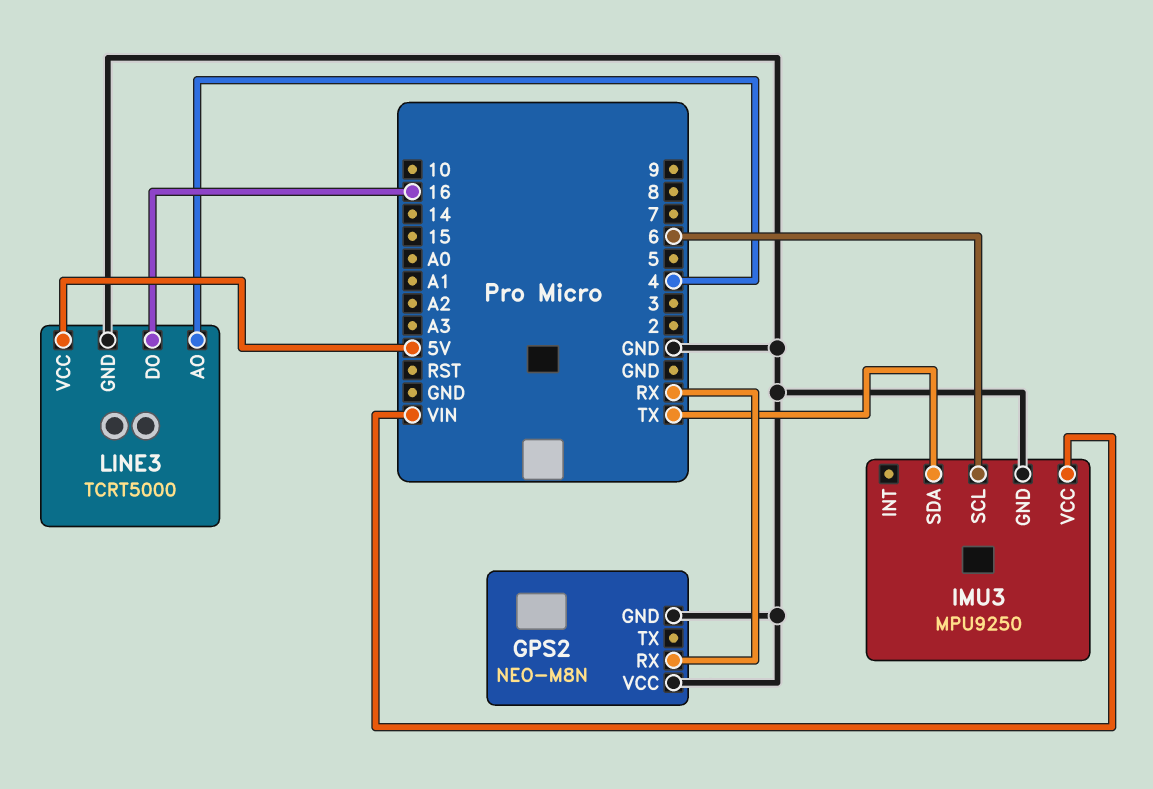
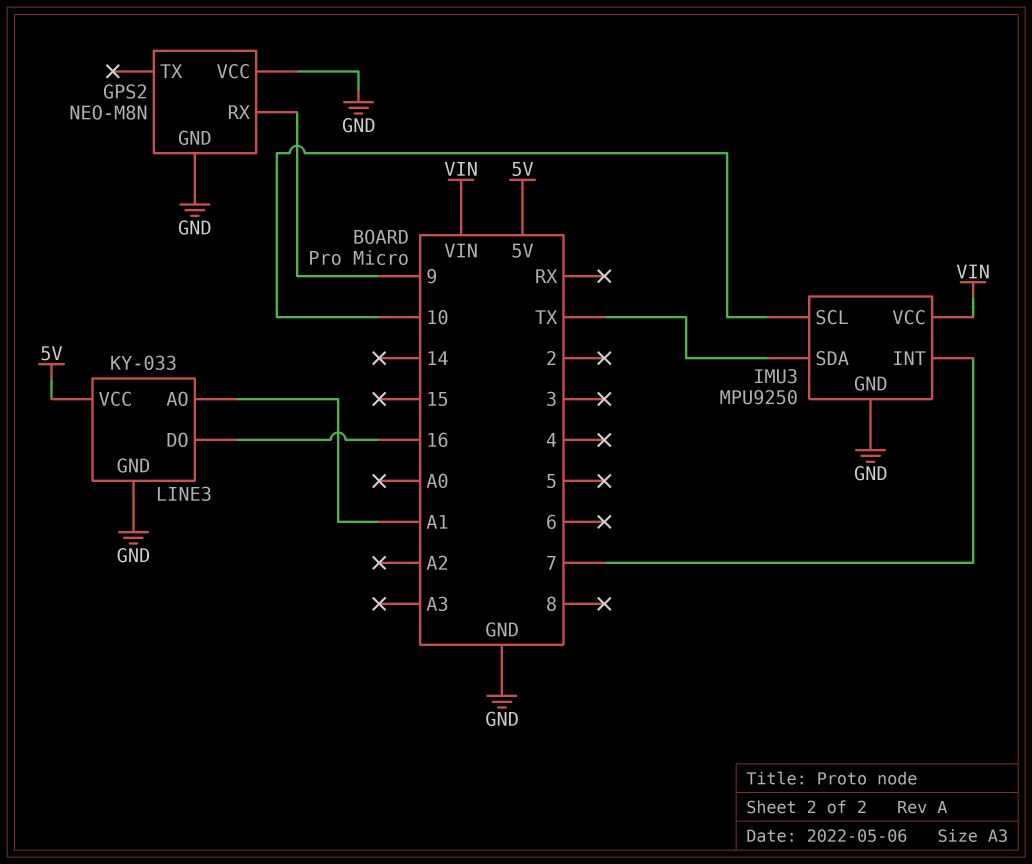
GPS2 pin RX: RX -> 9
IMU3 pin INT: none -> 7
IMU3 pin SCL: 6 -> 10
LINE3: TCRT5000 -> KY-033
LINE3 pin AO: 4 -> A1

